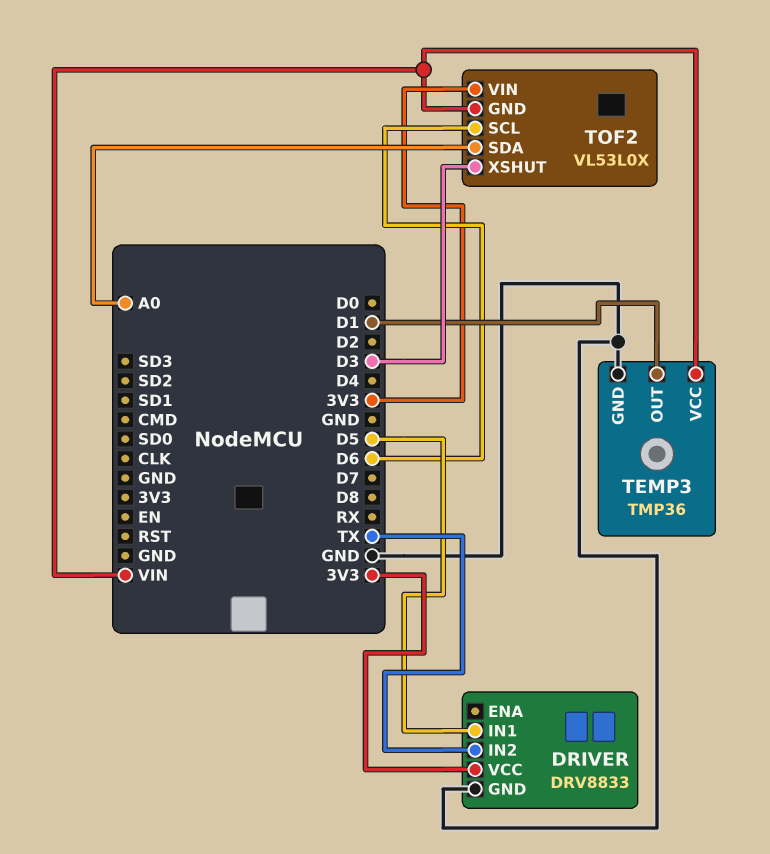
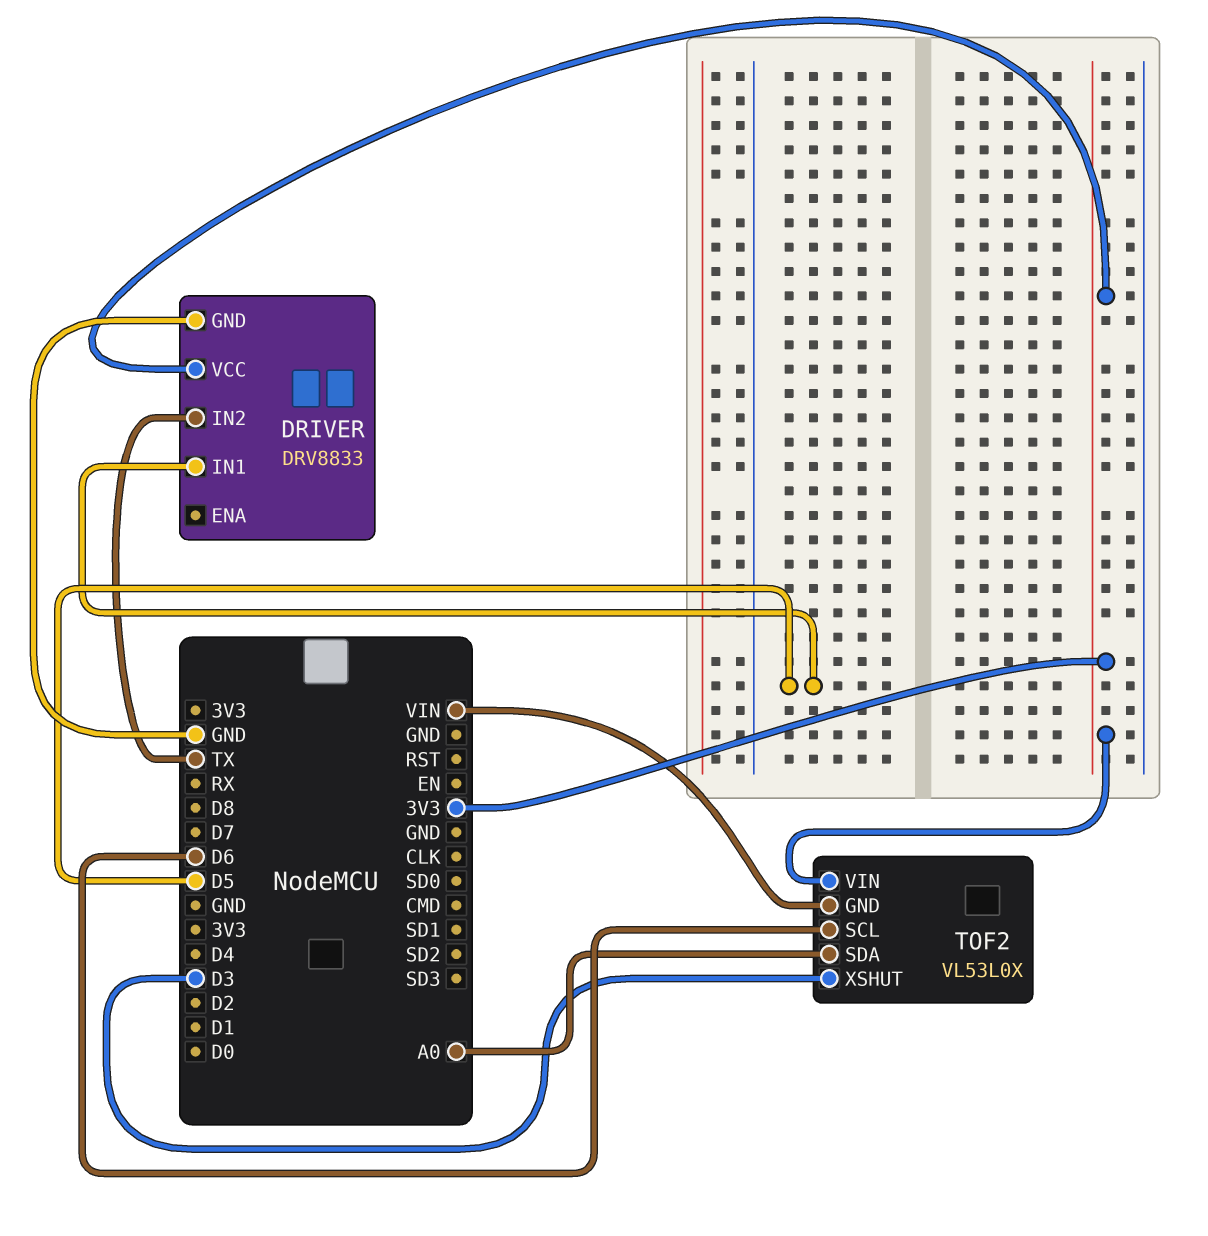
TEMP3: TMP36 -> none
TEMP3 pin GND: GND -> none
TEMP3 pin OUT: D1 -> none
TEMP3 pin VCC: VIN -> none

